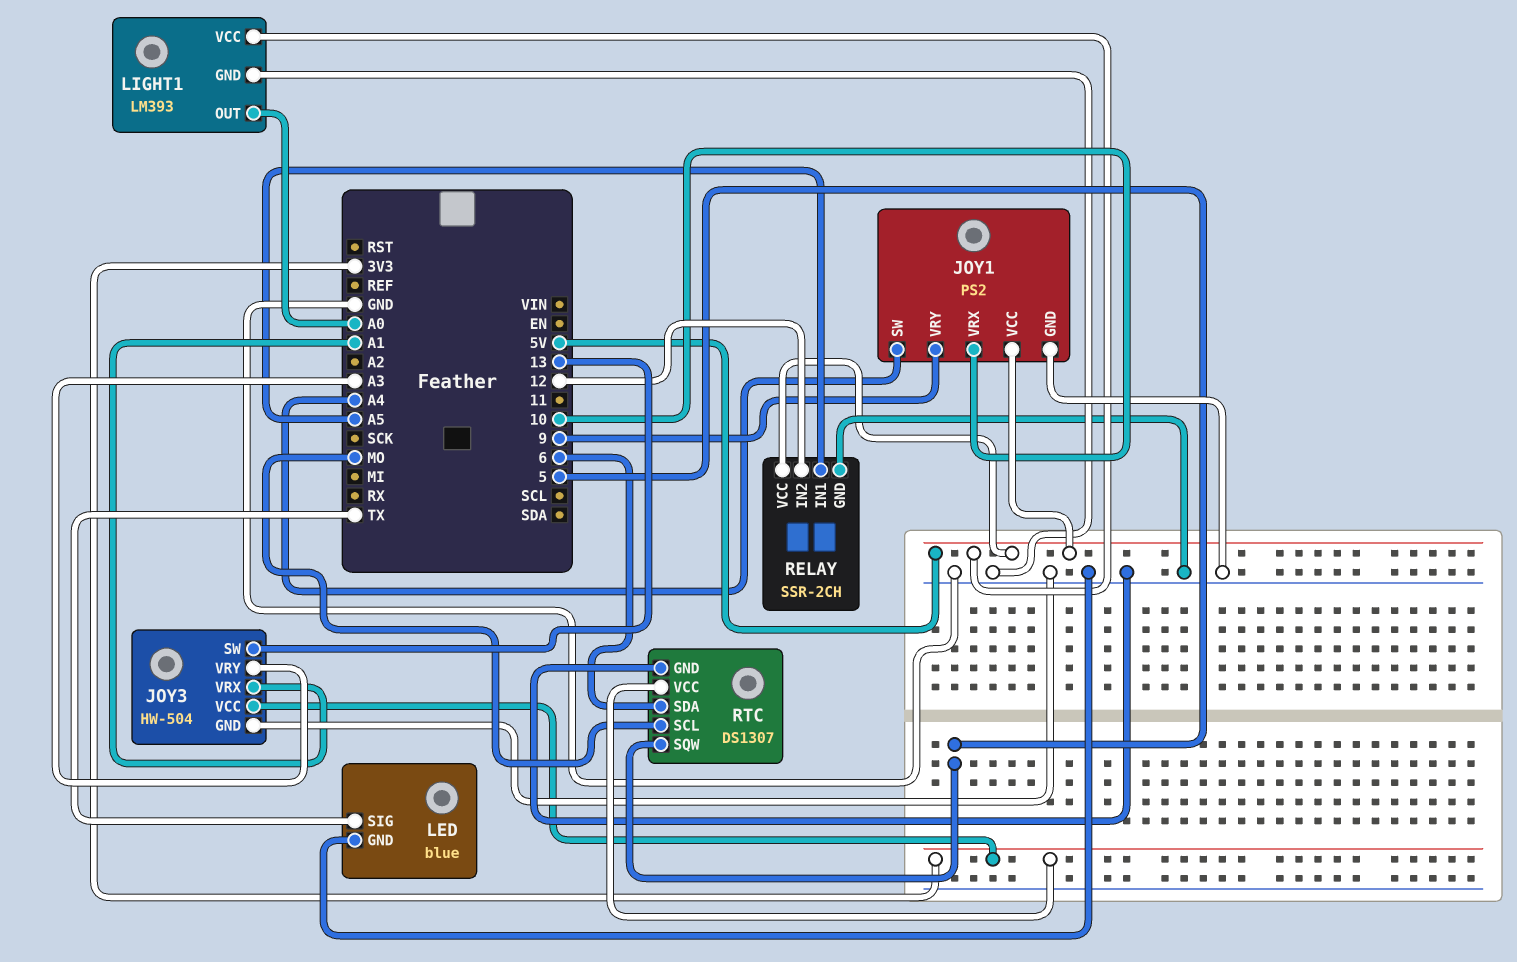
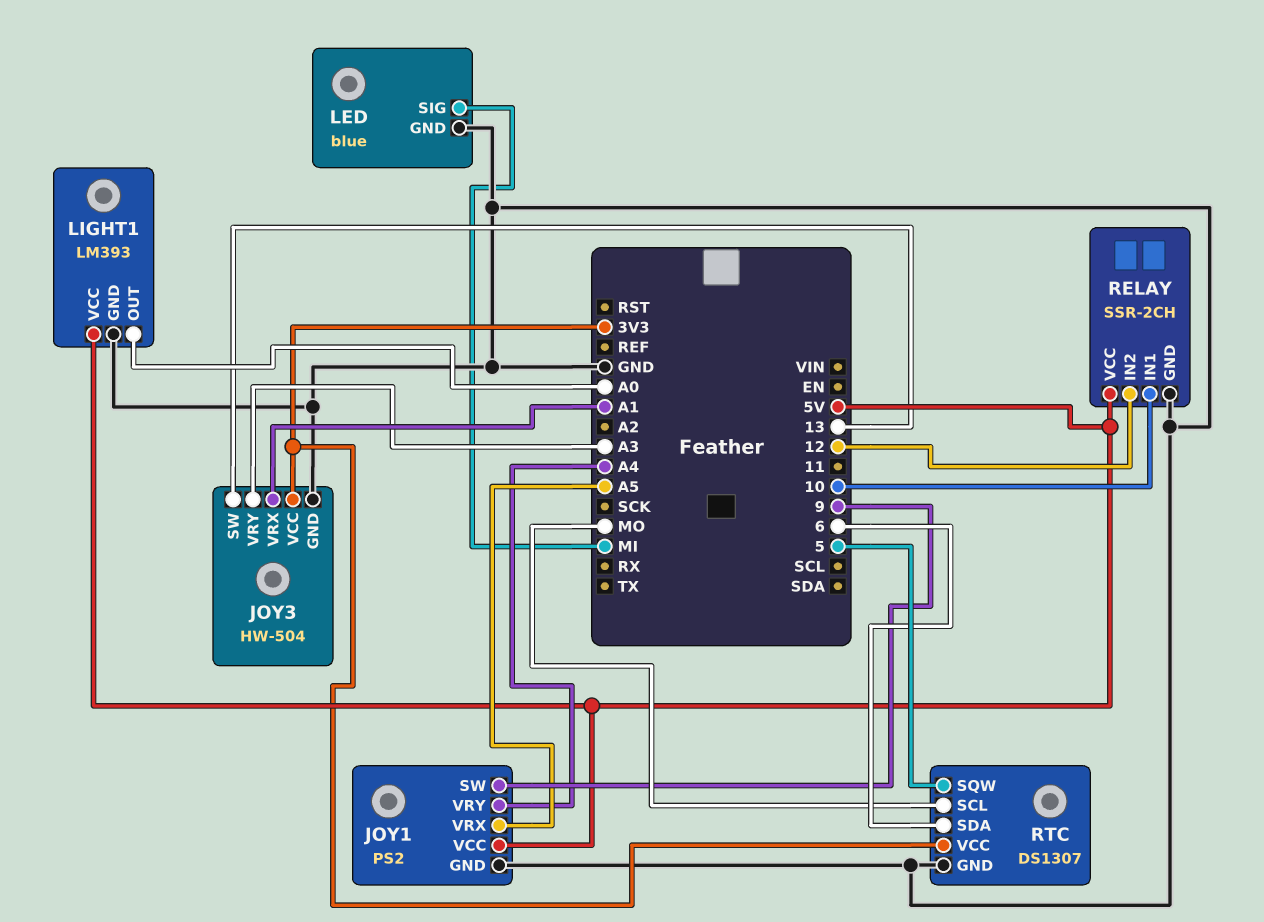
JOY1 pin SW: A4 -> 9
JOY1 pin VRX: 10 -> A5
JOY1 pin VRY: 9 -> A4
LED pin SIG: TX -> MI
RELAY pin IN1: A5 -> 10

